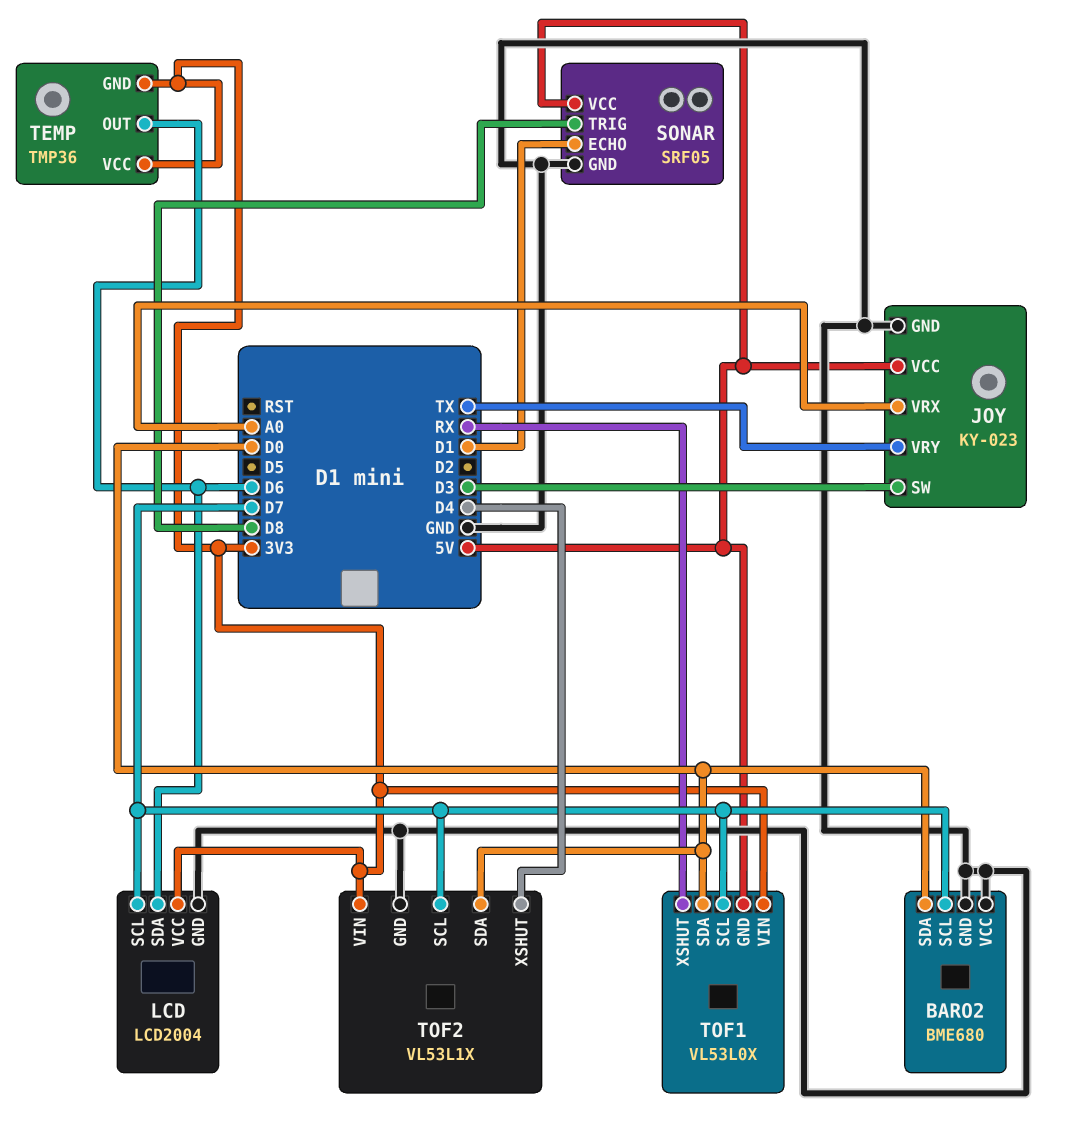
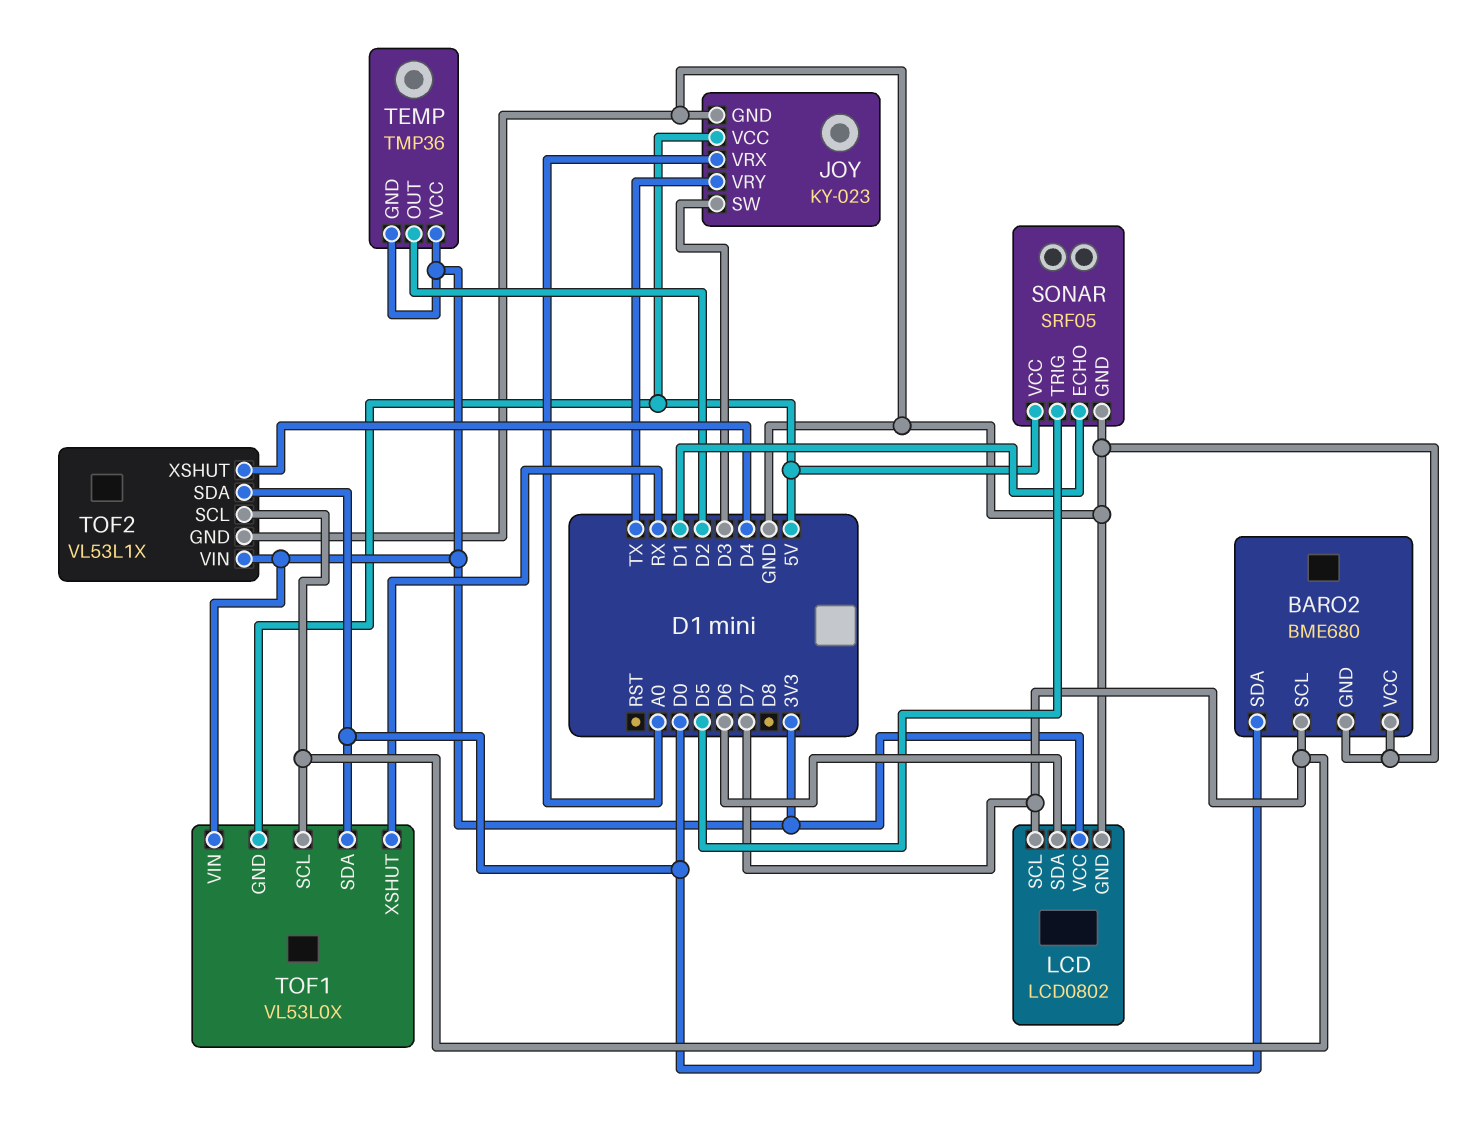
LCD: LCD2004 -> LCD0802
SONAR pin TRIG: D8 -> D5
TEMP pin OUT: D6 -> D2

